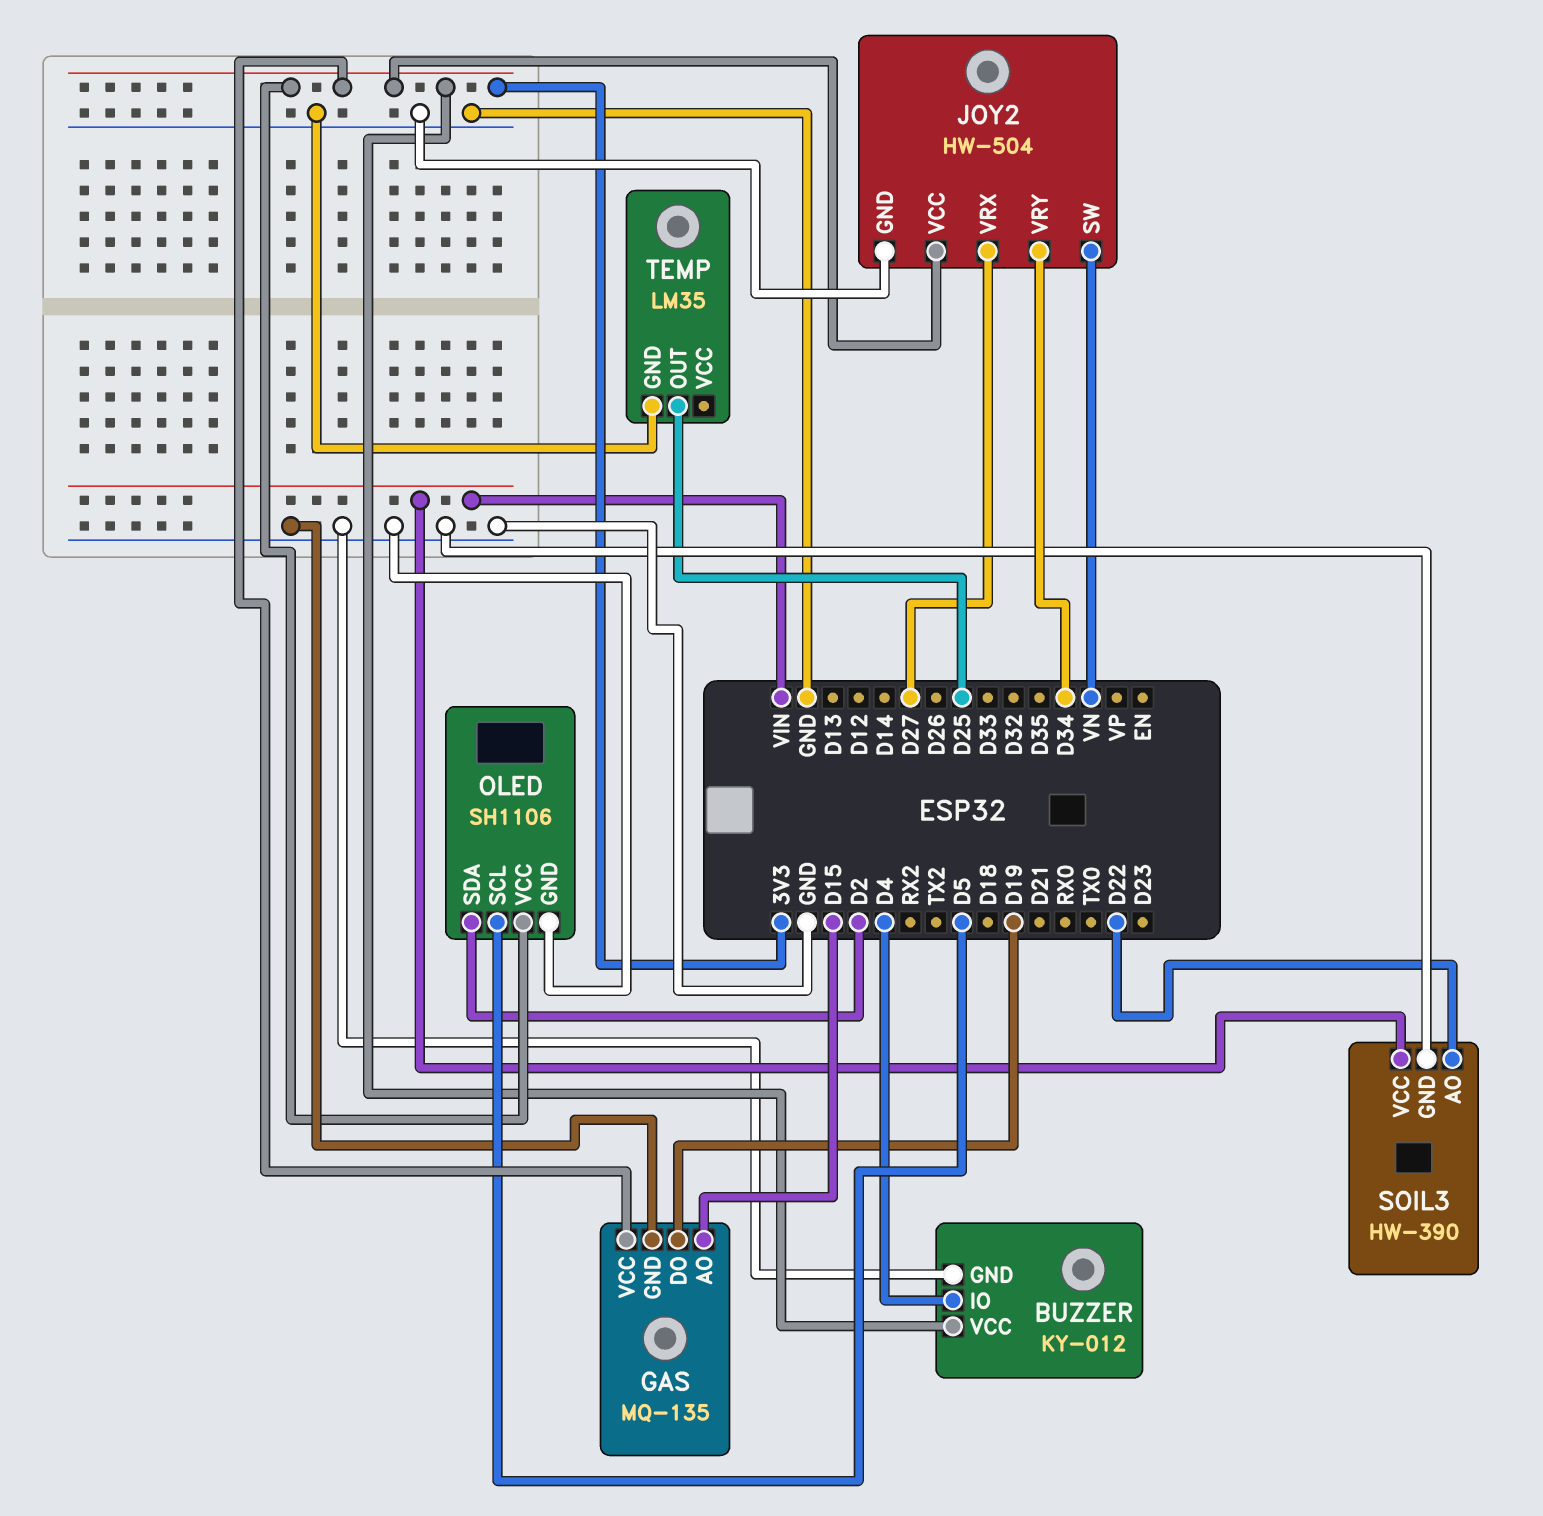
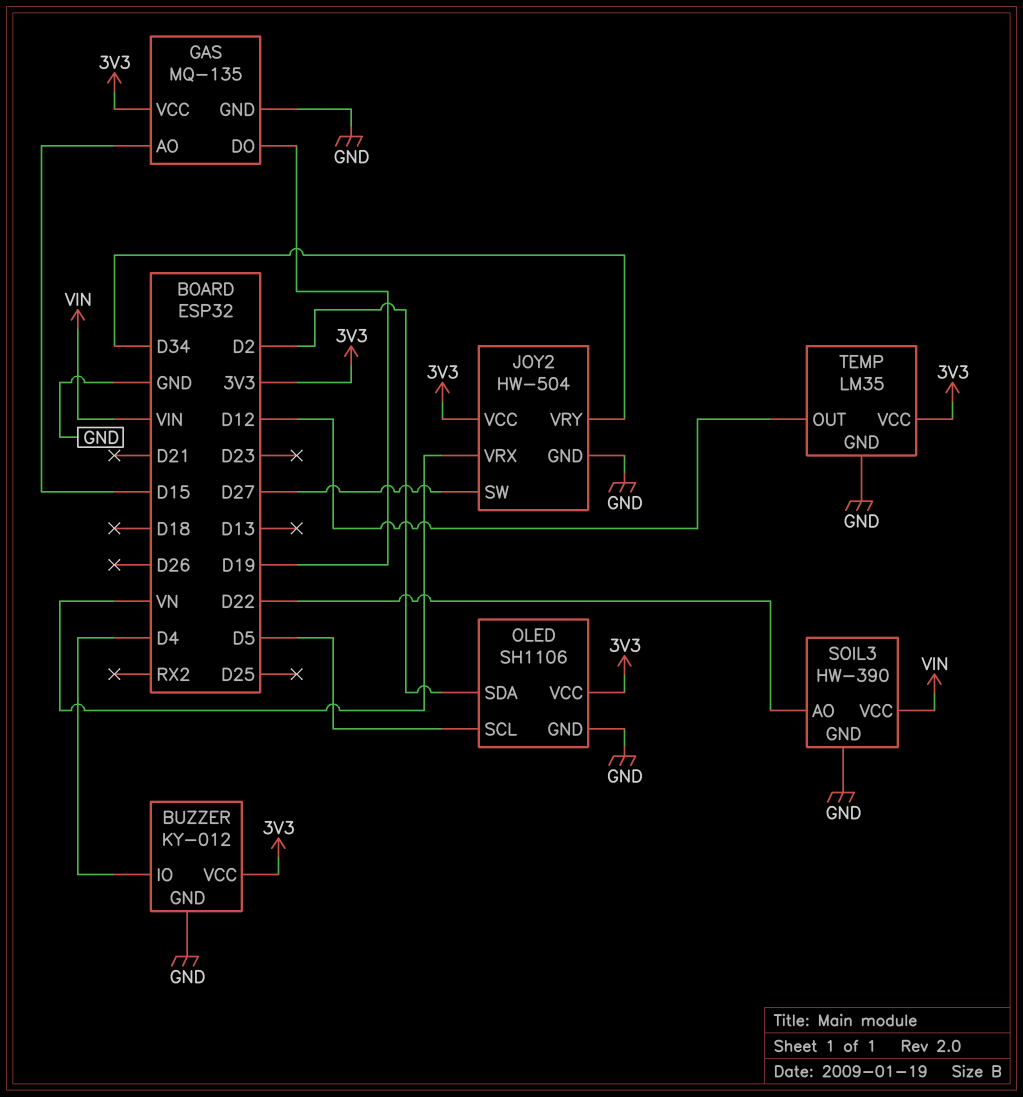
JOY2 pin SW: VN -> D27
JOY2 pin VRX: D27 -> VN
TEMP pin OUT: D25 -> D12
TEMP pin VCC: none -> 3V3

